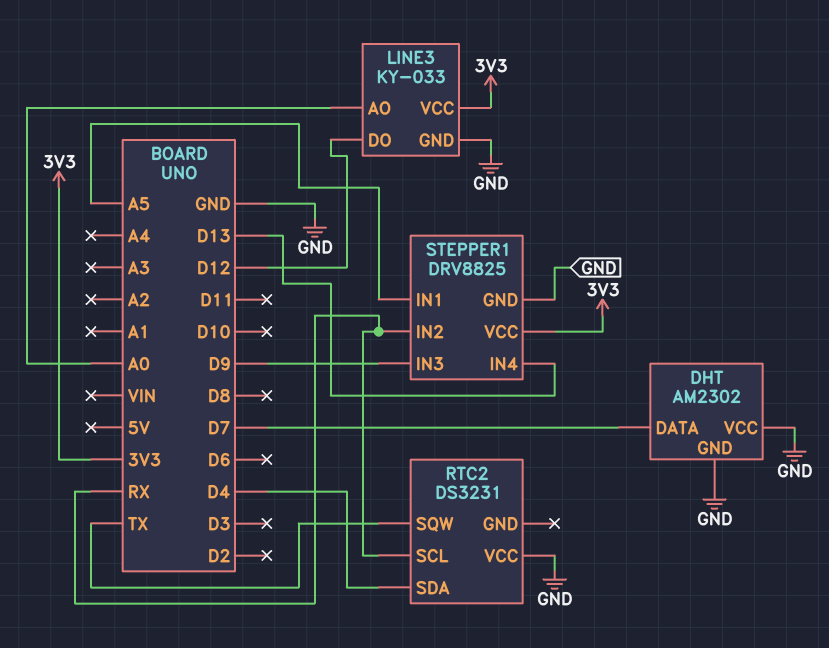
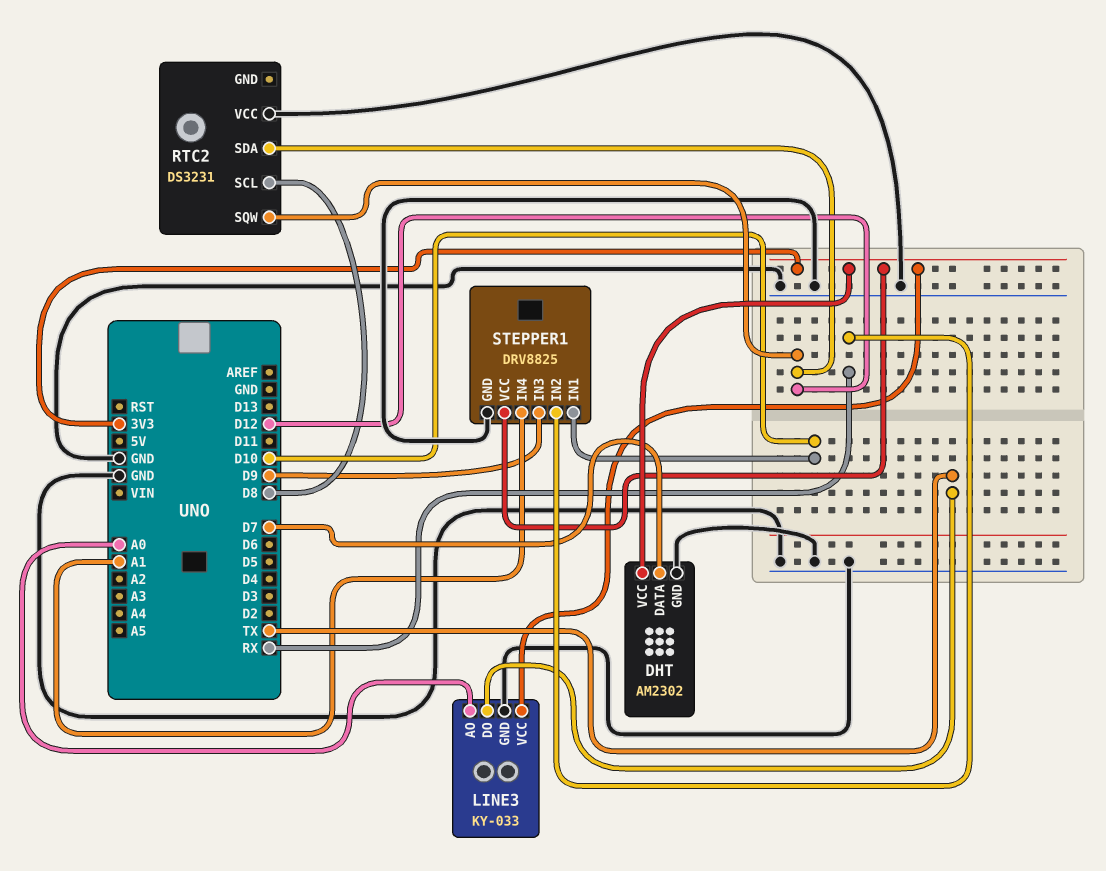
DHT pin VCC: GND -> 3V3
LINE3 pin DO: D12 -> TX
RTC2 pin SCL: RX -> D8
RTC2 pin SDA: D4 -> D12
RTC2 pin SQW: TX -> D12
STEPPER1 pin IN1: A5 -> D10
STEPPER1 pin IN4: D13 -> A1

